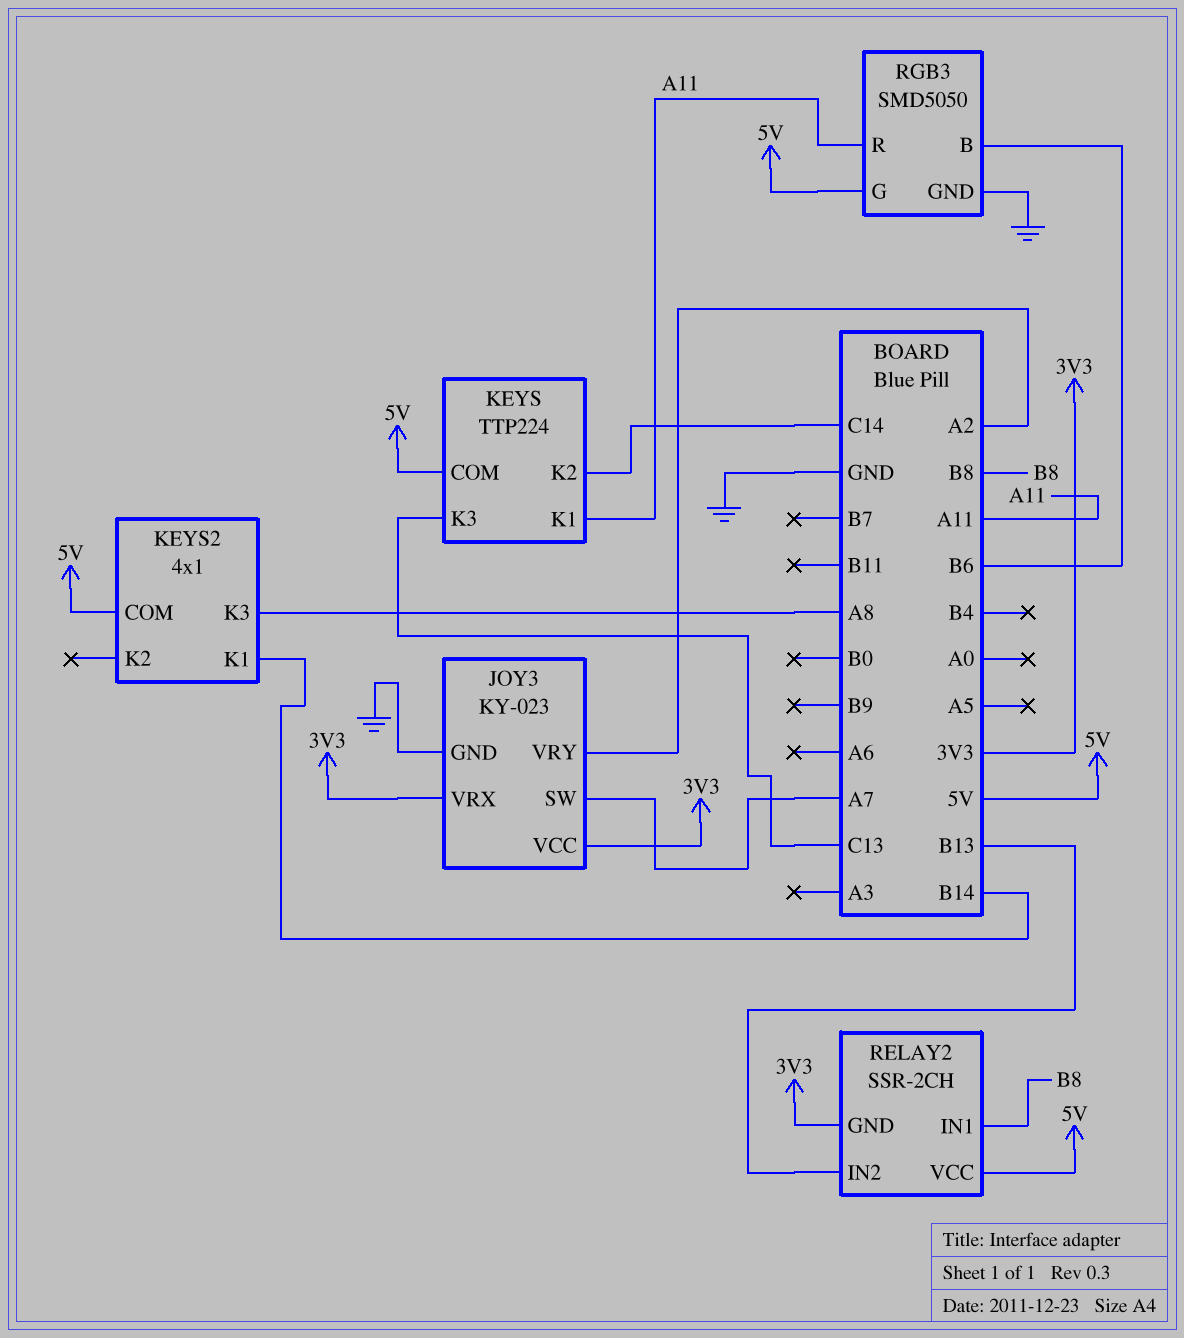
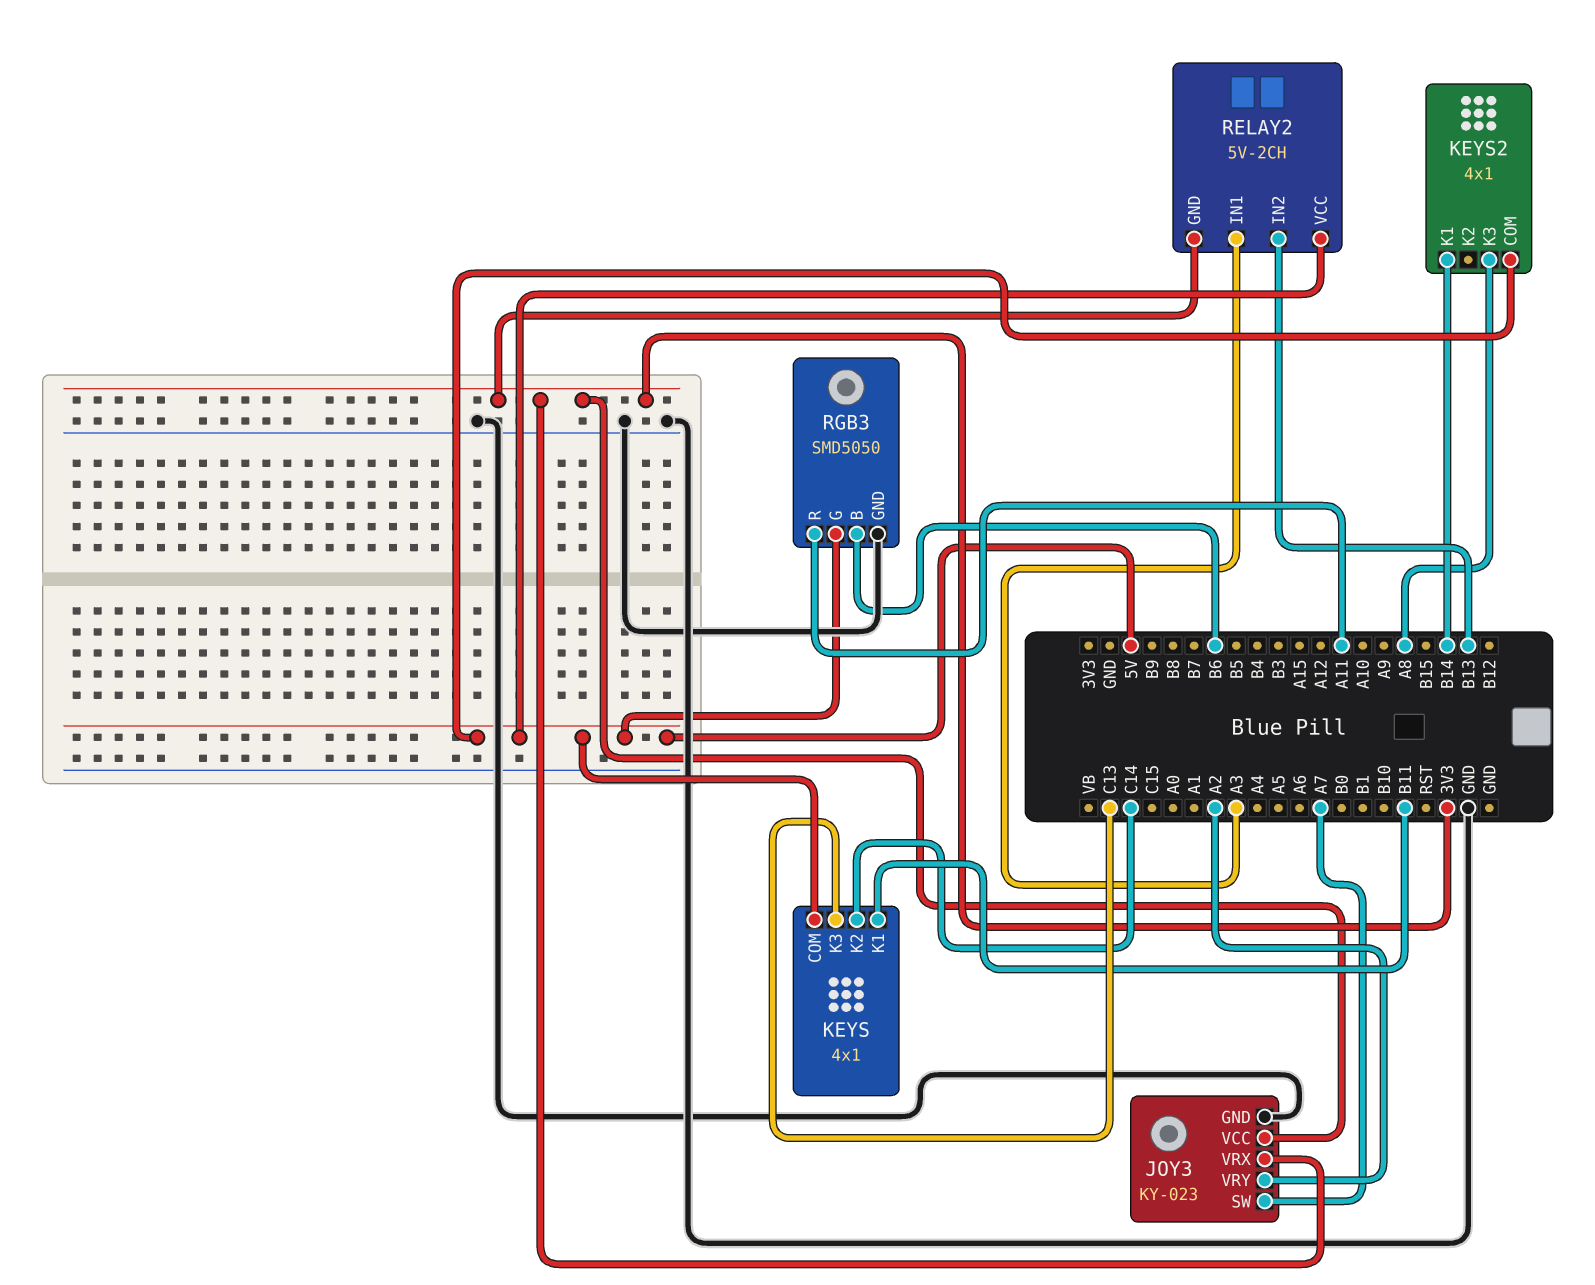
KEYS: TTP224 -> 4x1
KEYS pin K1: A11 -> B11
RELAY2: SSR-2CH -> 5V-2CH
RELAY2 pin IN1: B8 -> A3

